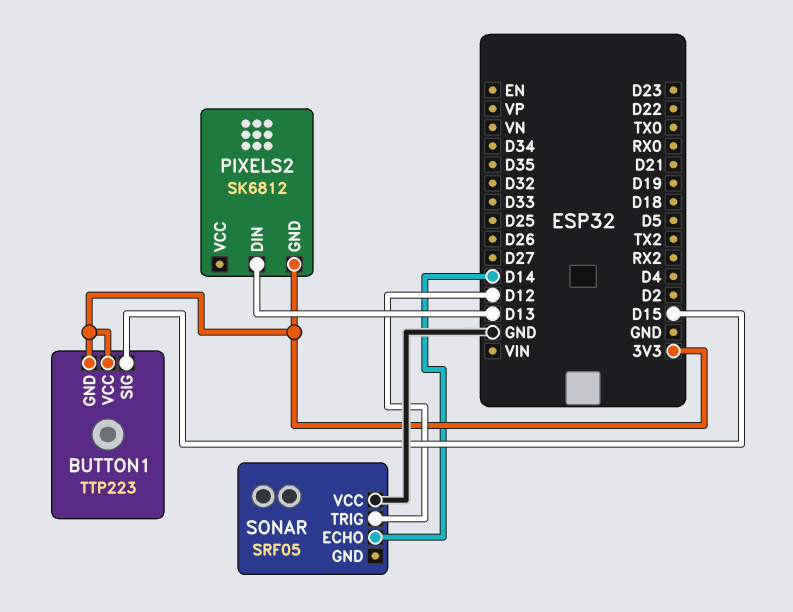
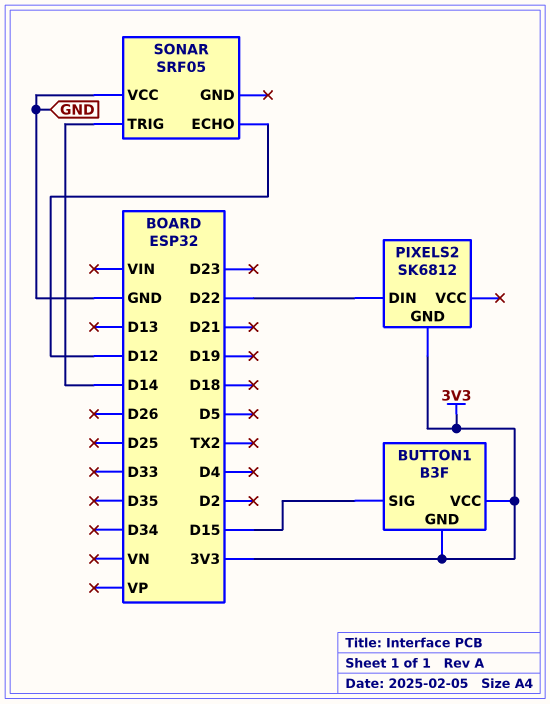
BUTTON1: TTP223 -> B3F
PIXELS2 pin DIN: D13 -> D22
SONAR pin ECHO: D14 -> D12
SONAR pin TRIG: D12 -> D14

